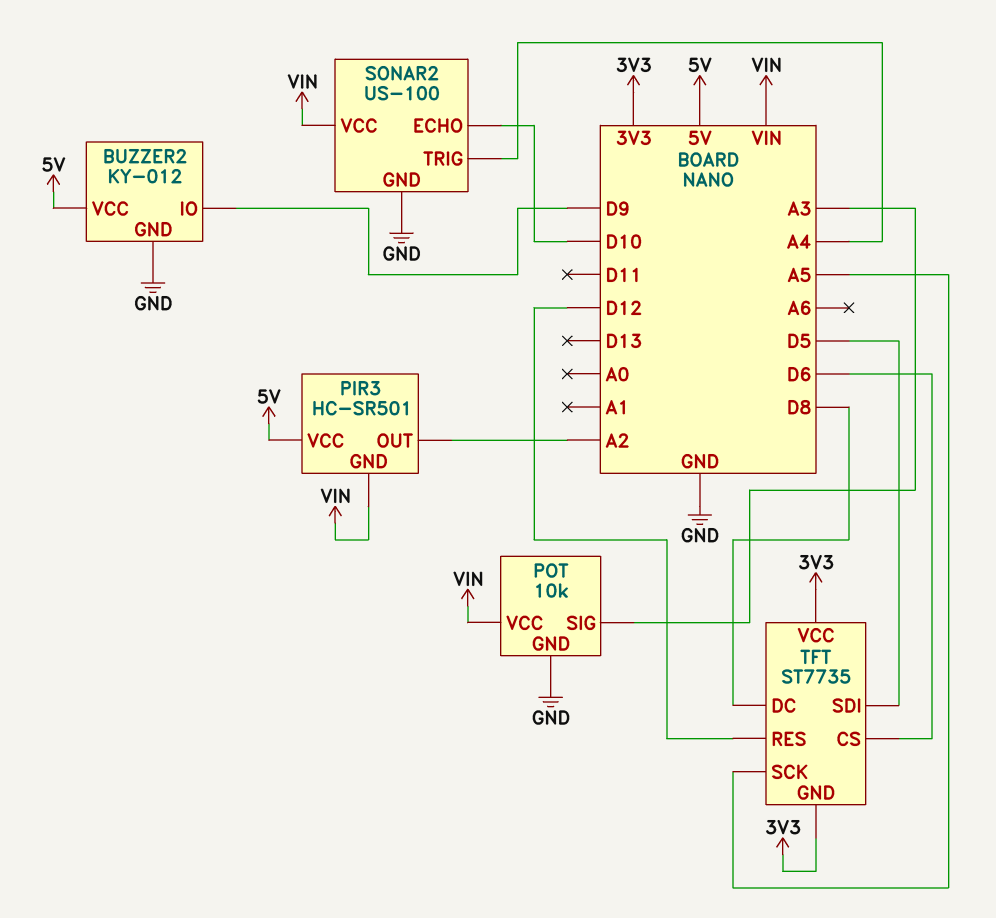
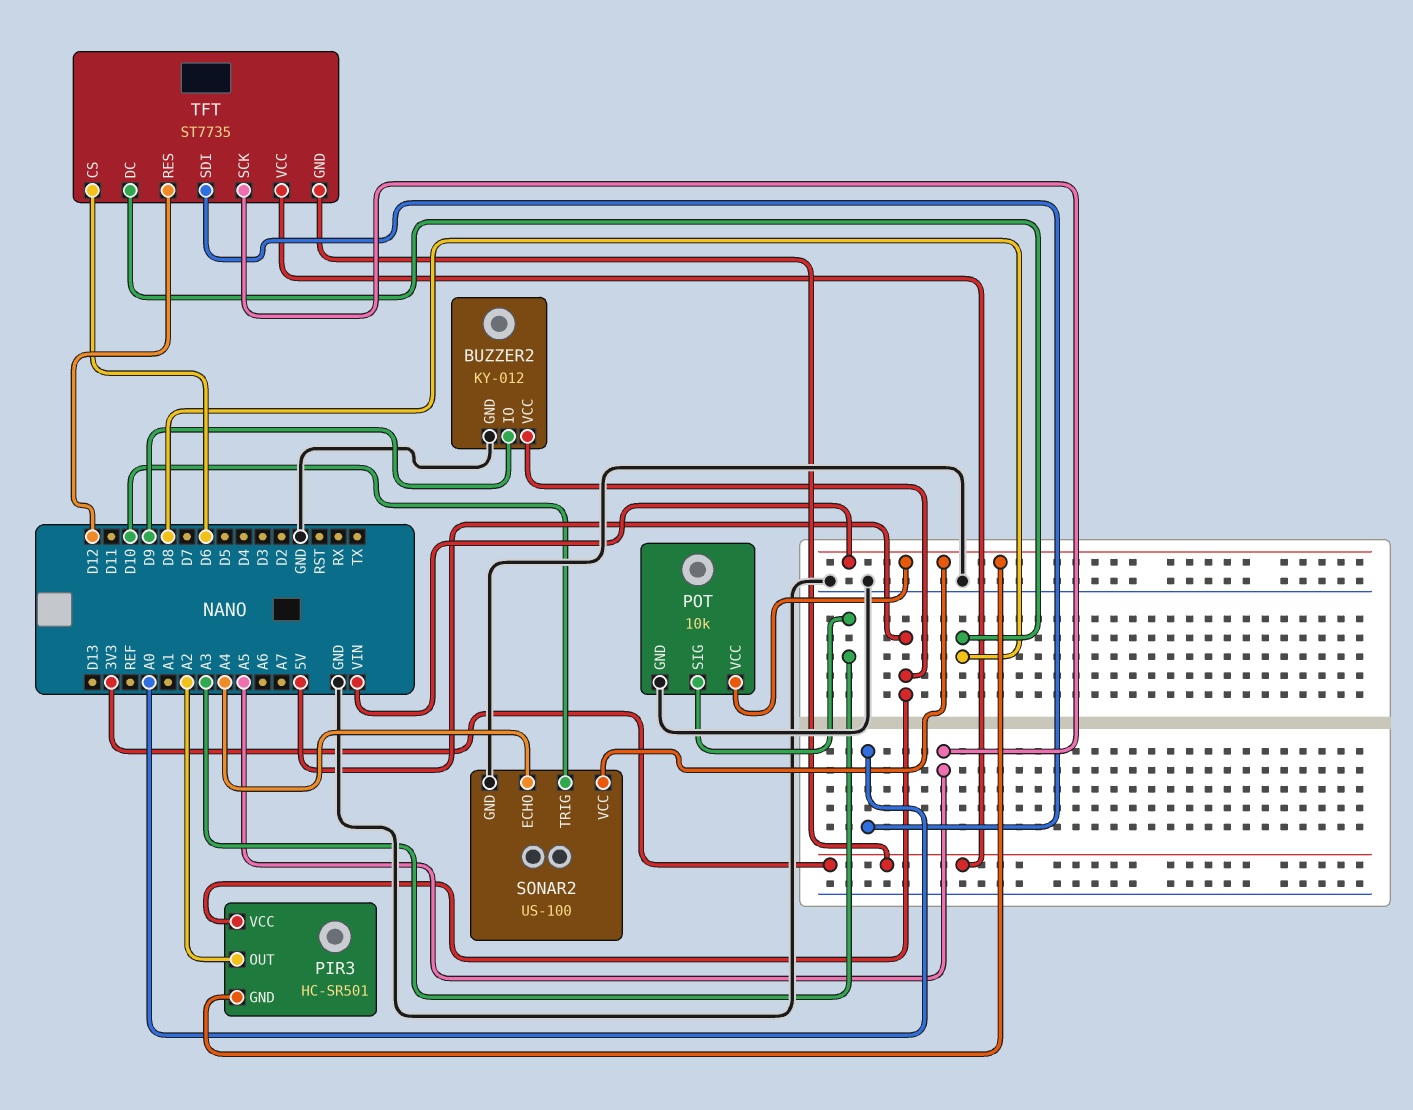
SONAR2 pin ECHO: D10 -> A4
SONAR2 pin TRIG: A4 -> D10
TFT pin SDI: D5 -> A0

